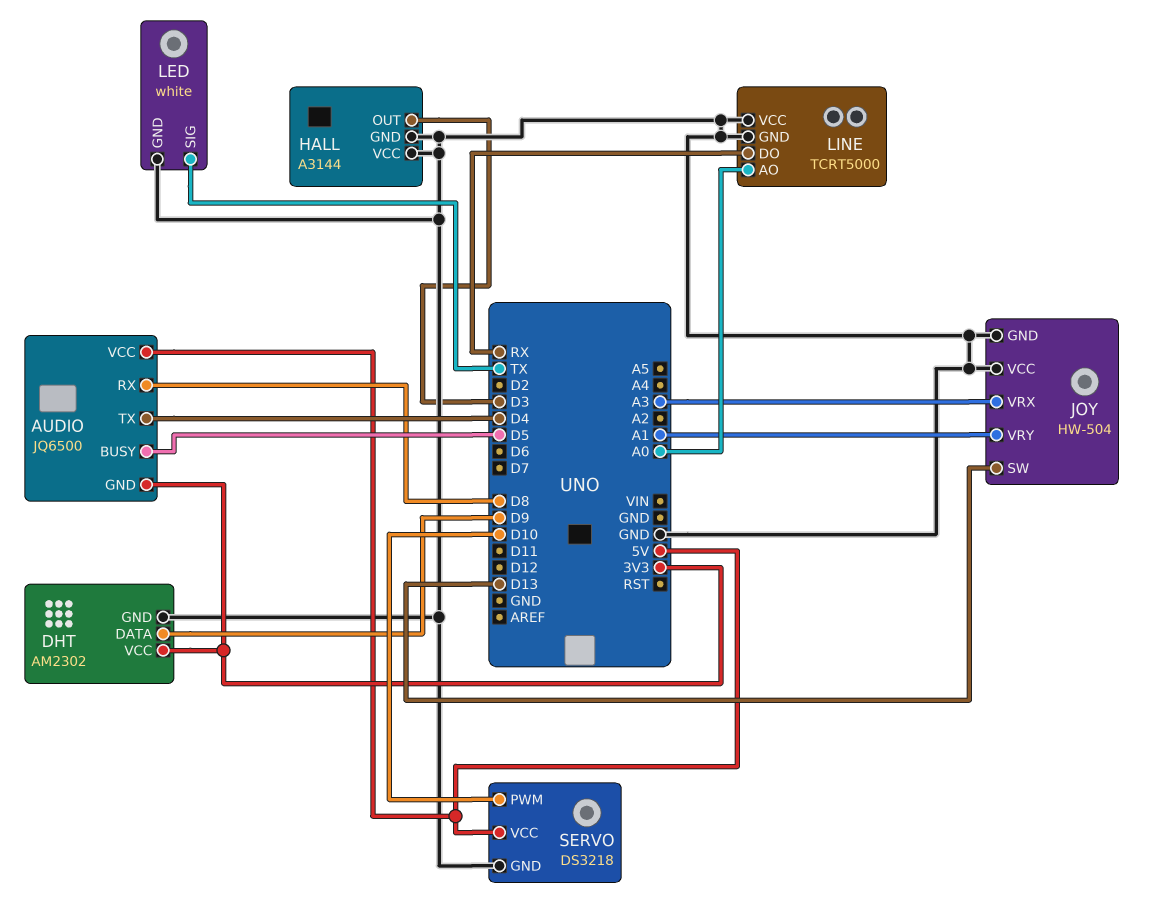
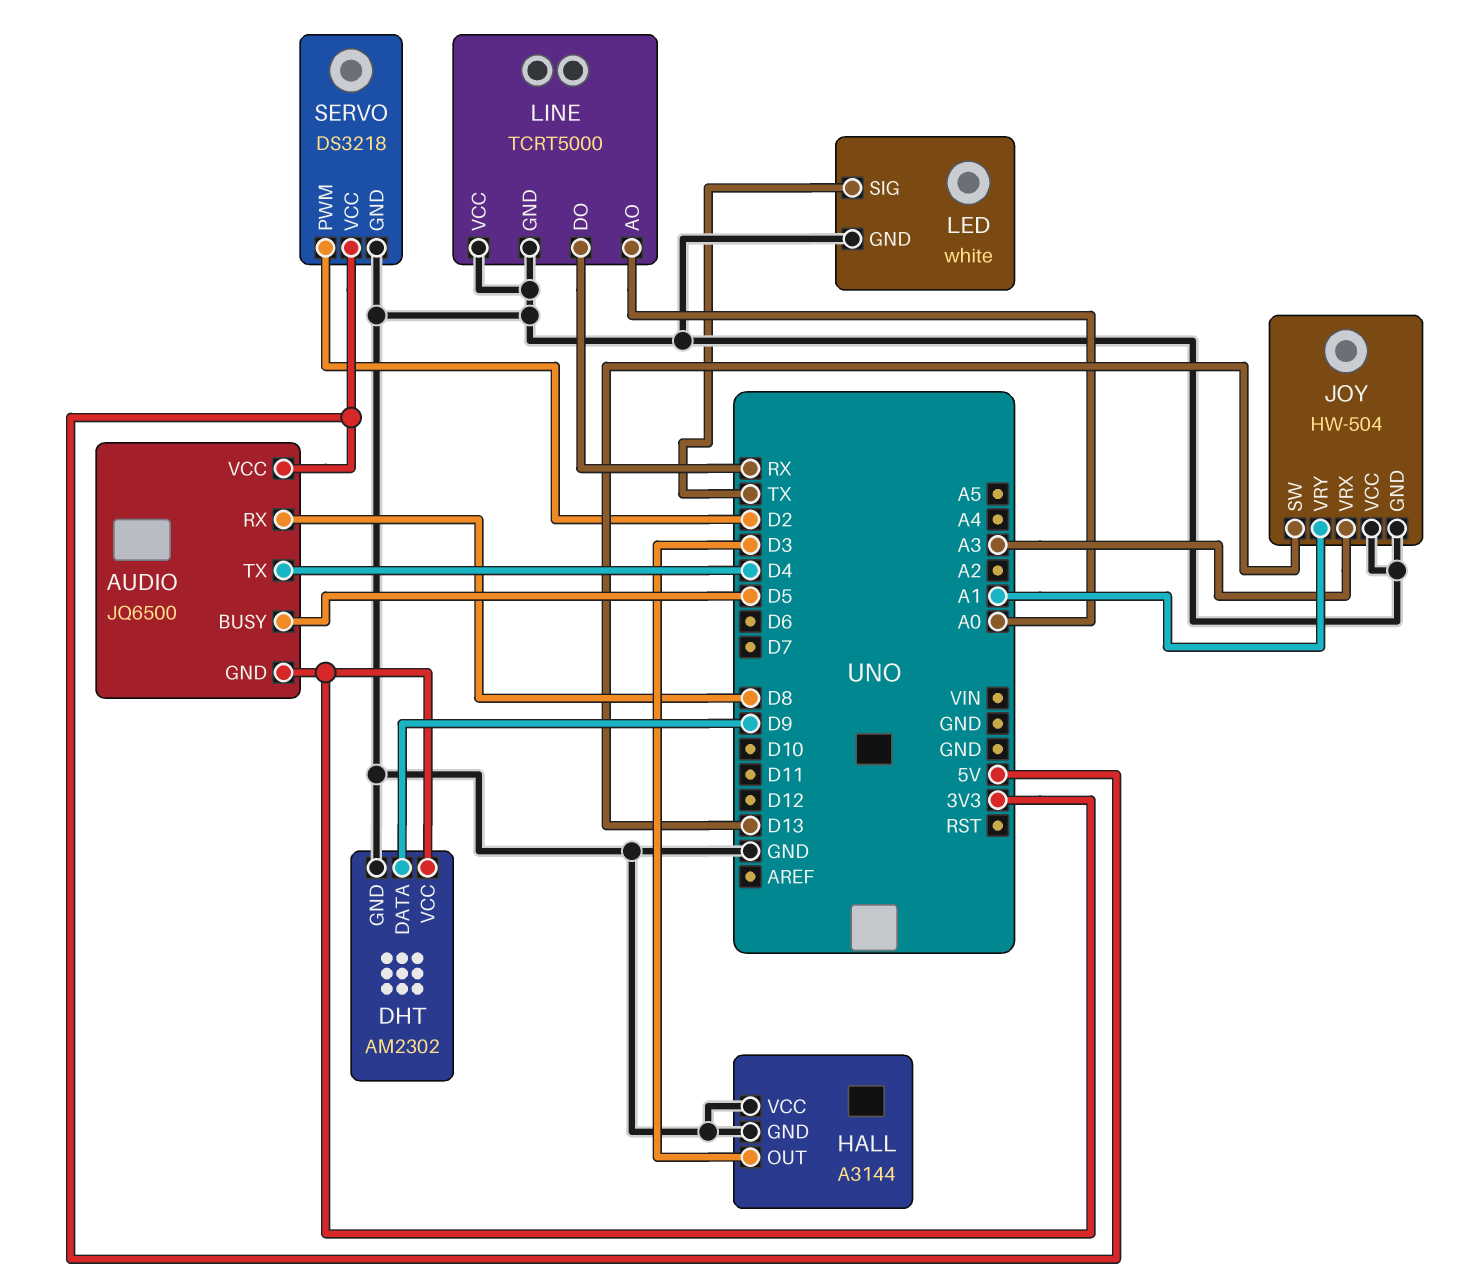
SERVO pin PWM: D10 -> D2

